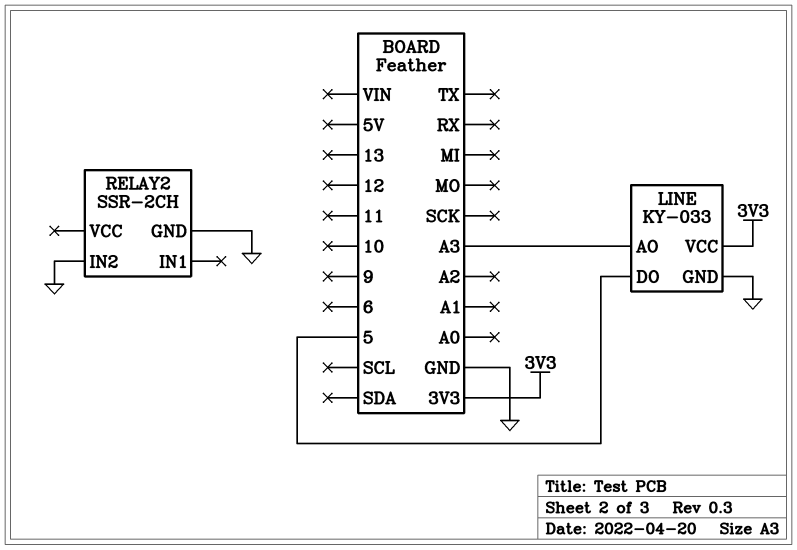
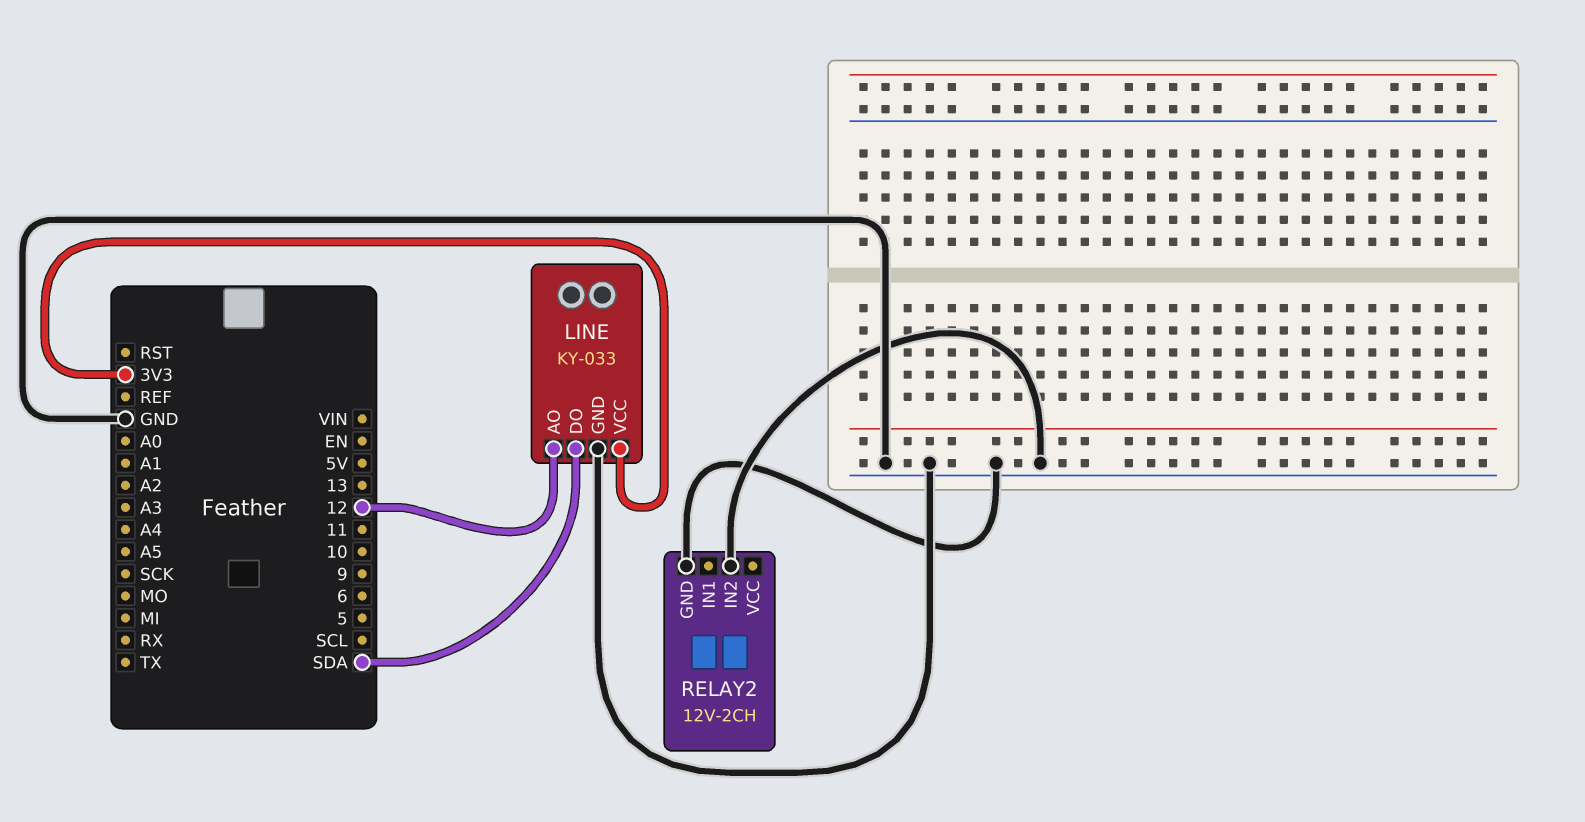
LINE pin AO: A3 -> 12
LINE pin DO: 5 -> SDA
RELAY2: SSR-2CH -> 12V-2CH

